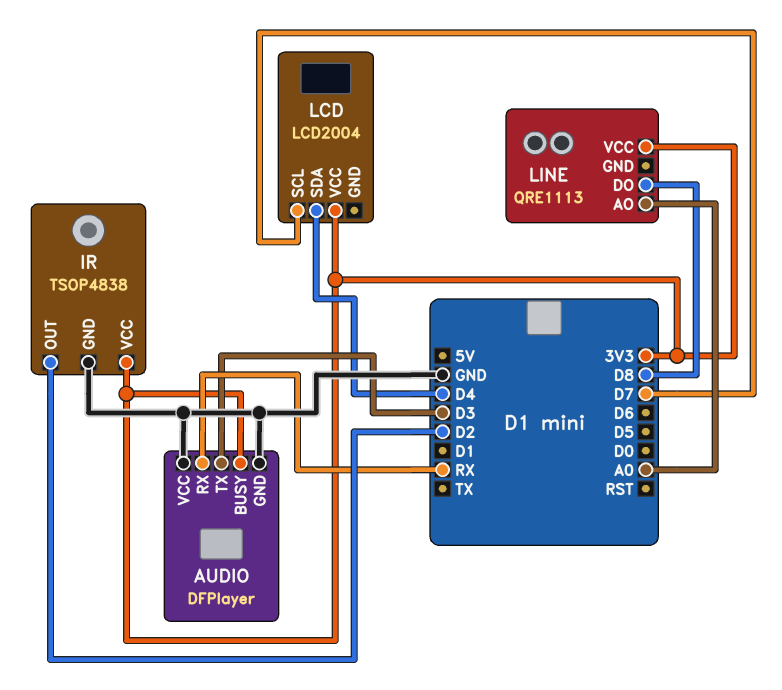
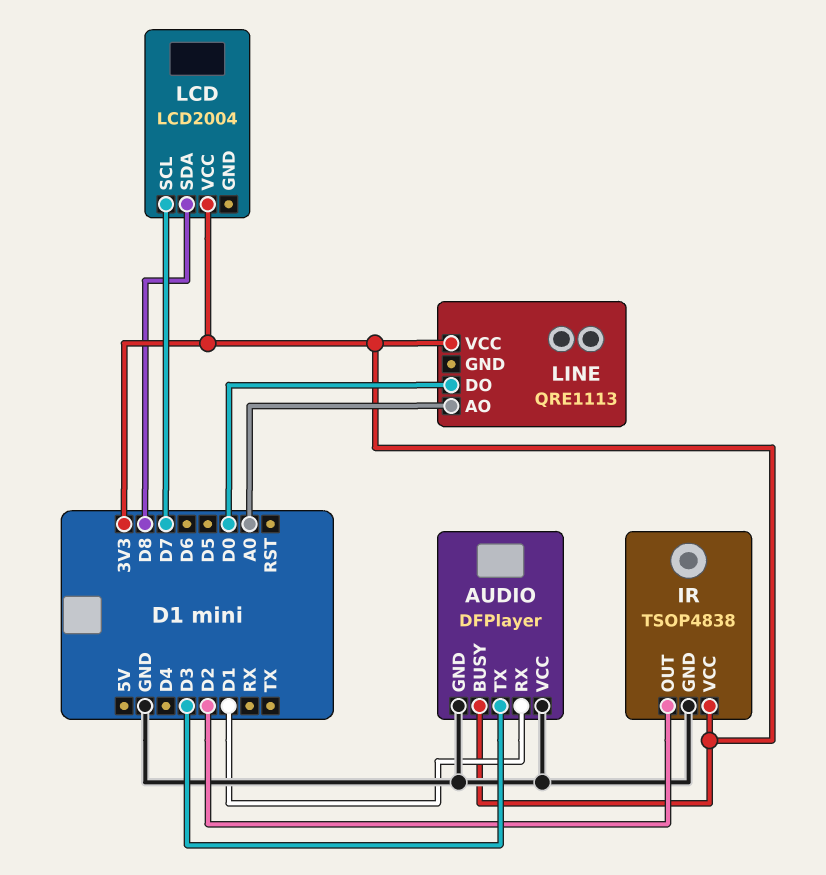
AUDIO pin RX: RX -> D1
LCD pin SDA: D4 -> D8
LINE pin DO: D8 -> D0

